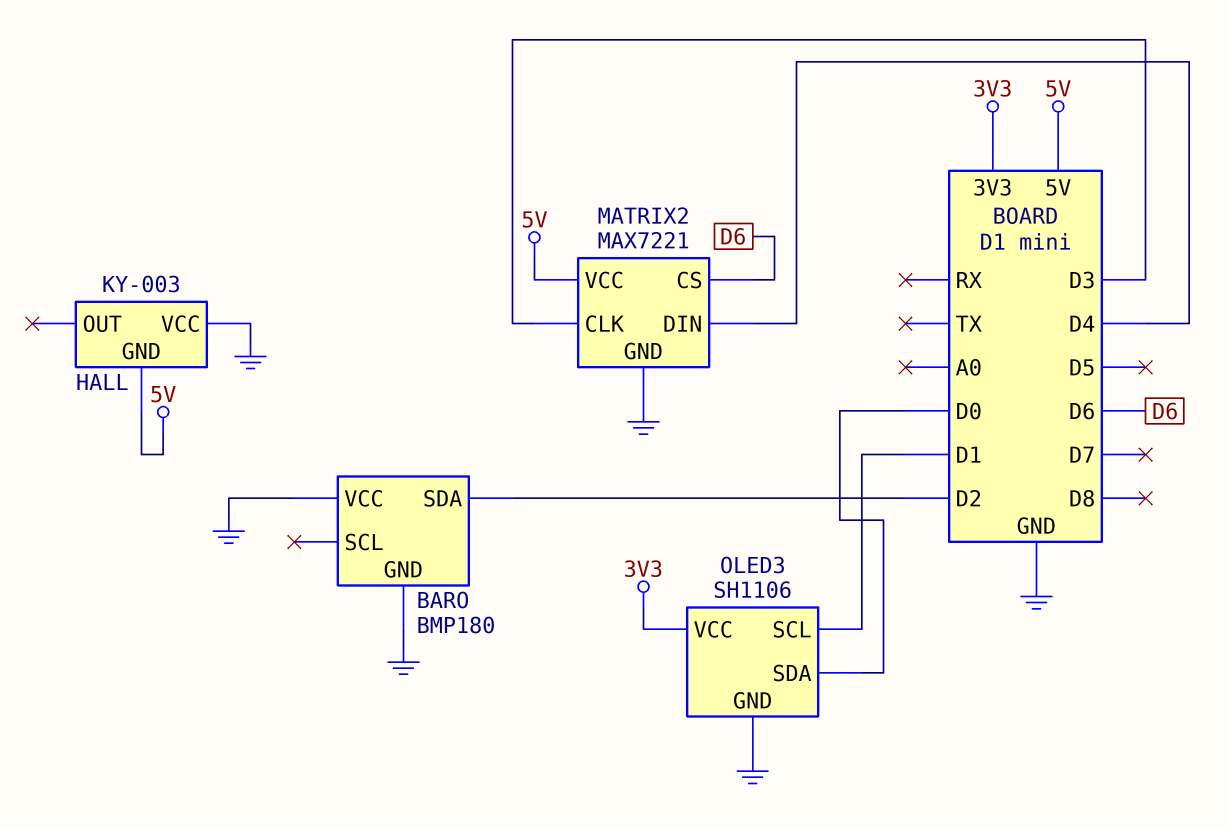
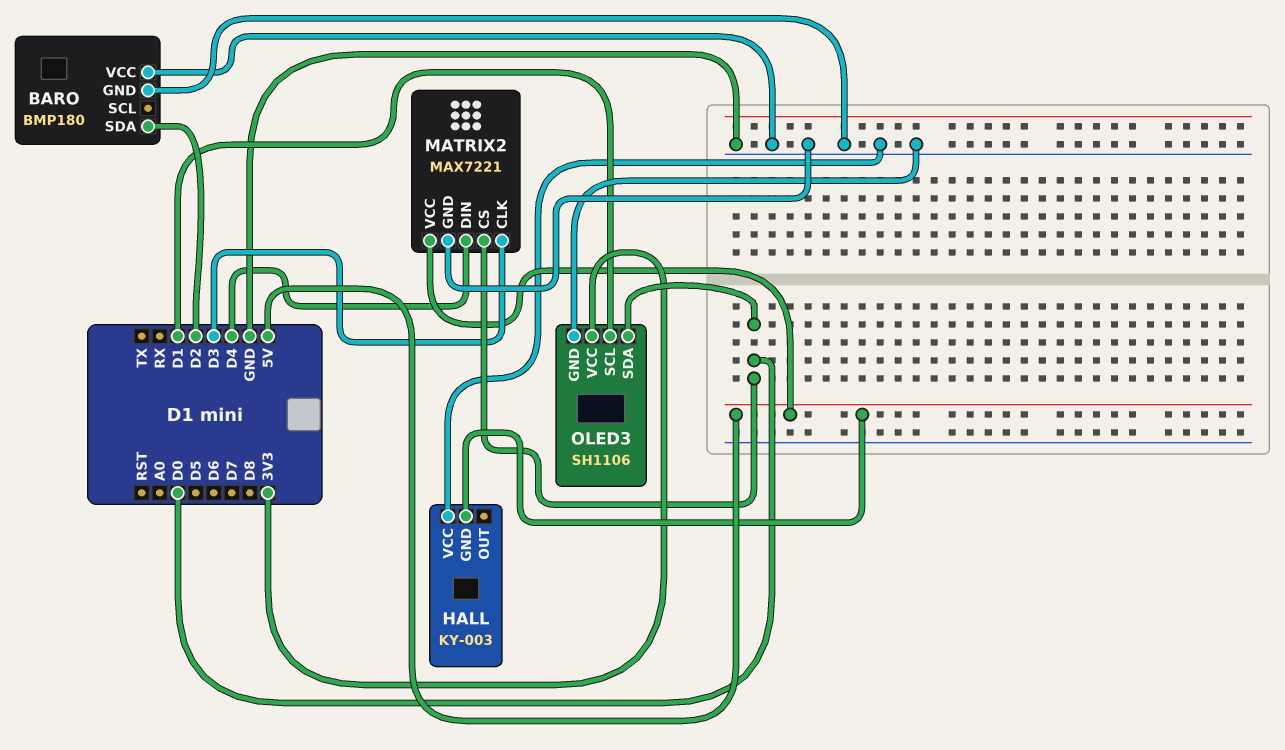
MATRIX2 pin CS: D6 -> D0

